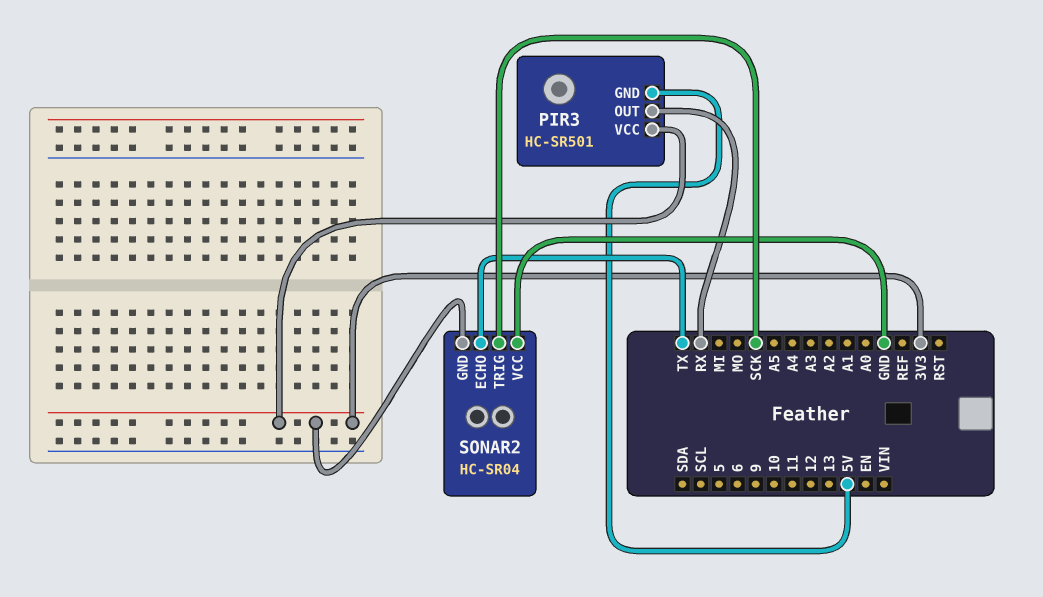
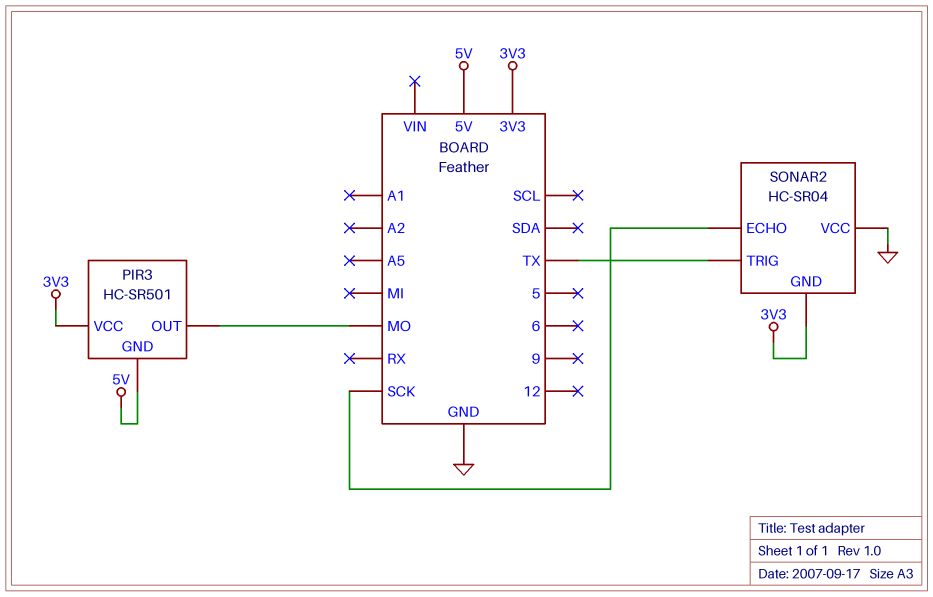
PIR3 pin OUT: RX -> MO
SONAR2 pin ECHO: TX -> SCK
SONAR2 pin TRIG: SCK -> TX

